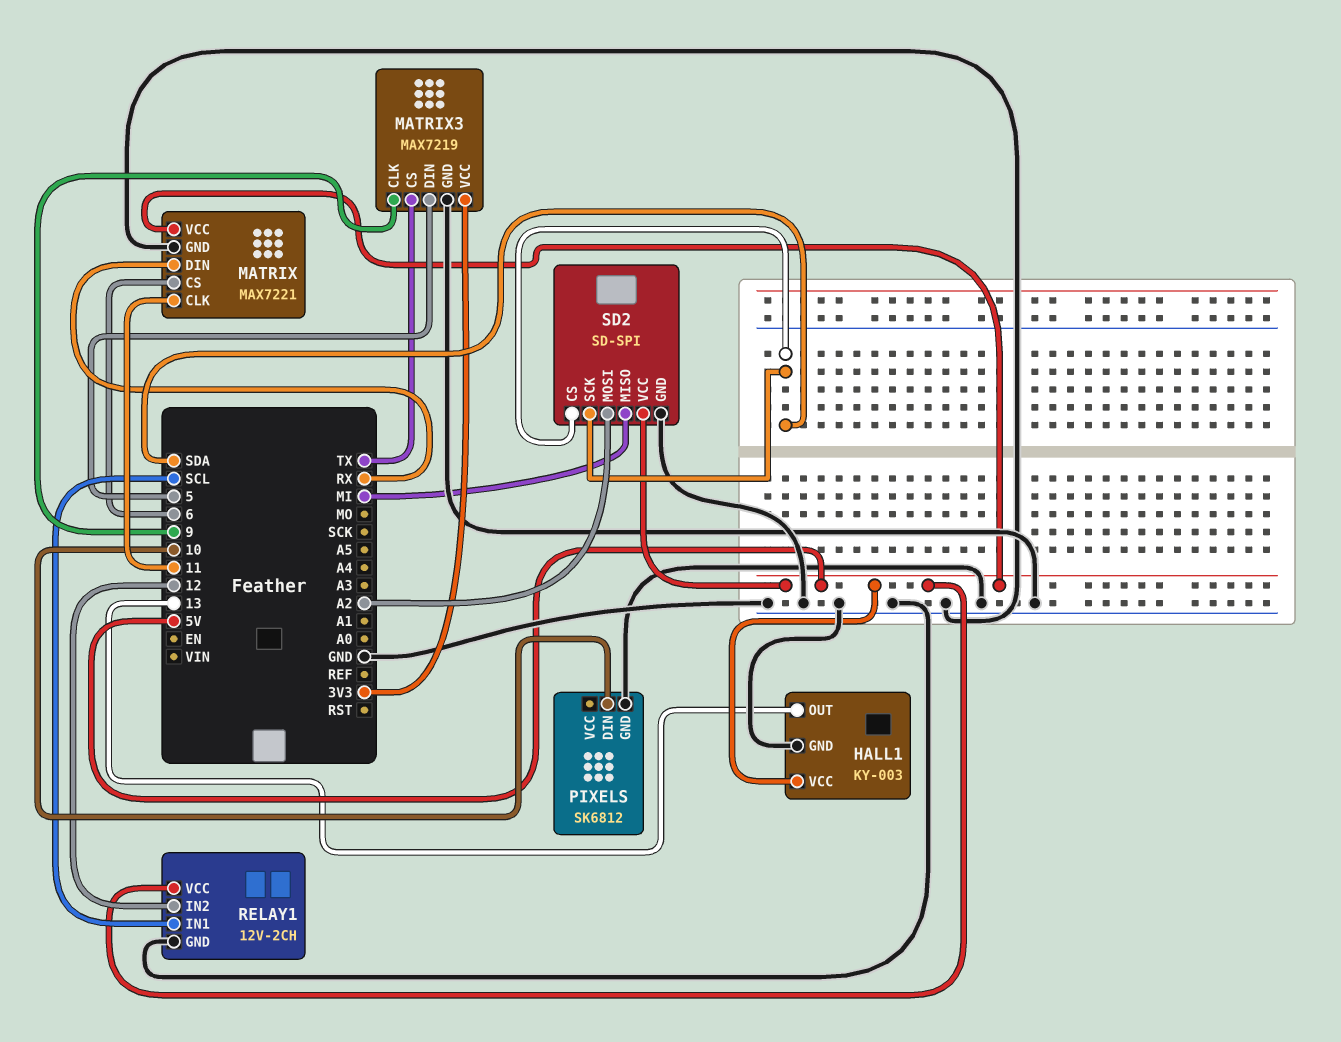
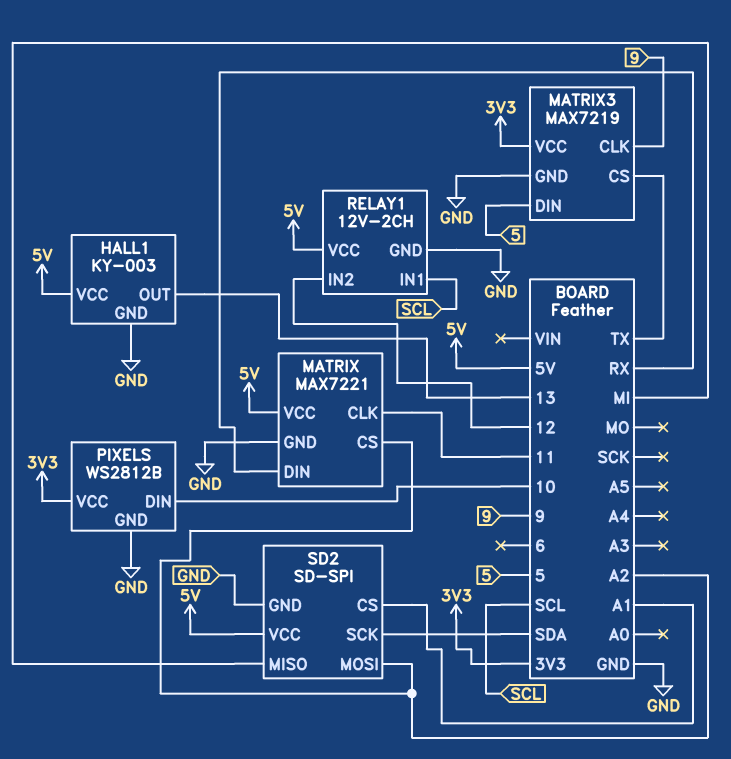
MATRIX pin CS: 6 -> A2
PIXELS: SK6812 -> WS2812B
PIXELS pin VCC: none -> 3V3
SD2 pin CS: SDA -> A1

